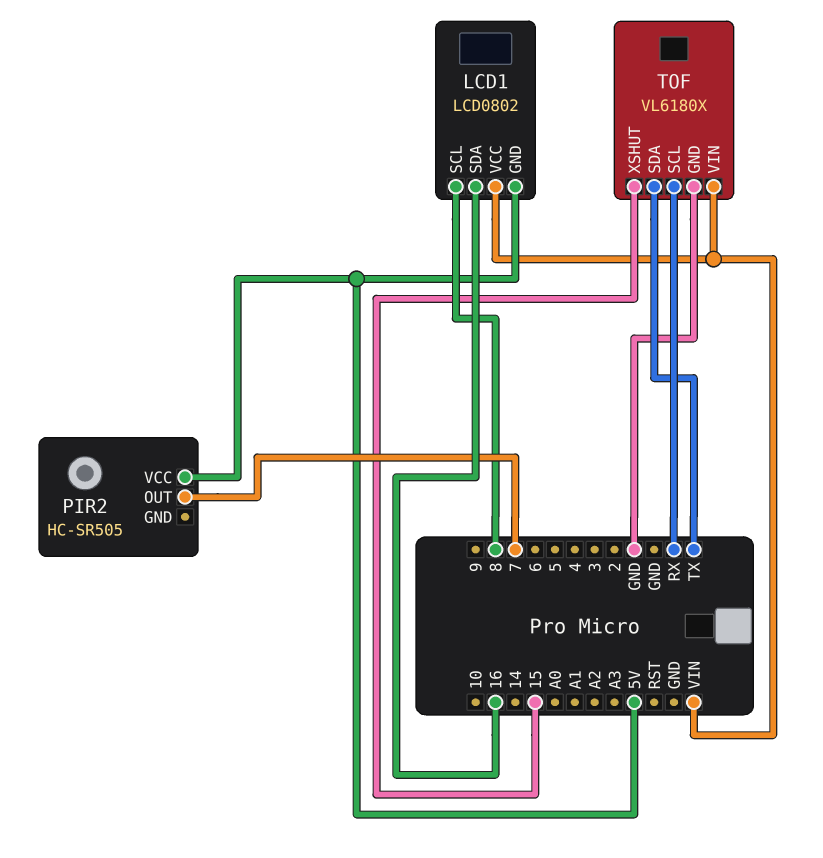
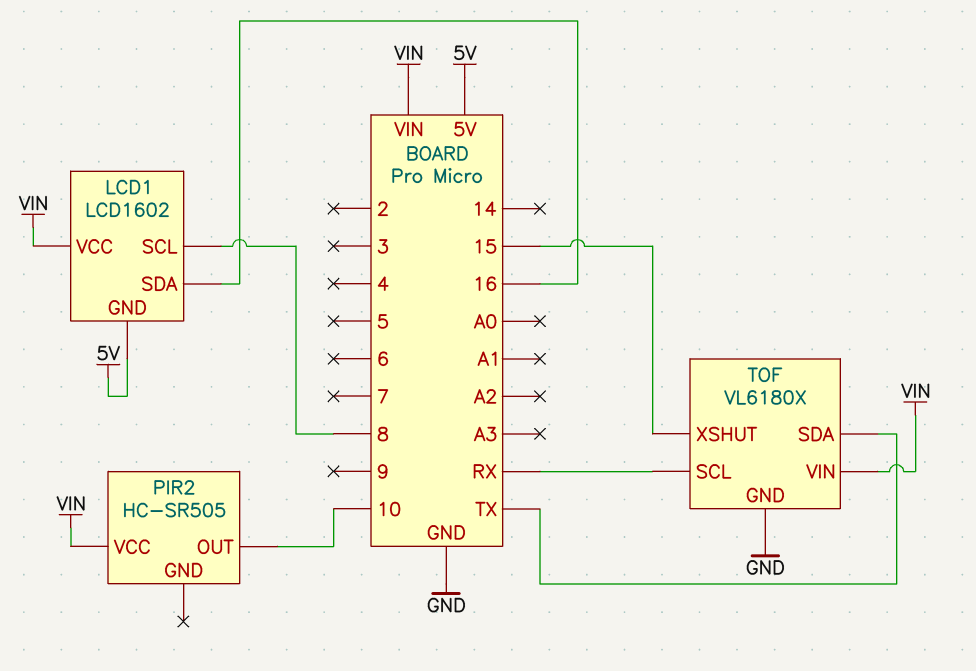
LCD1: LCD0802 -> LCD1602
PIR2 pin OUT: 7 -> 10
PIR2 pin VCC: 5V -> VIN

